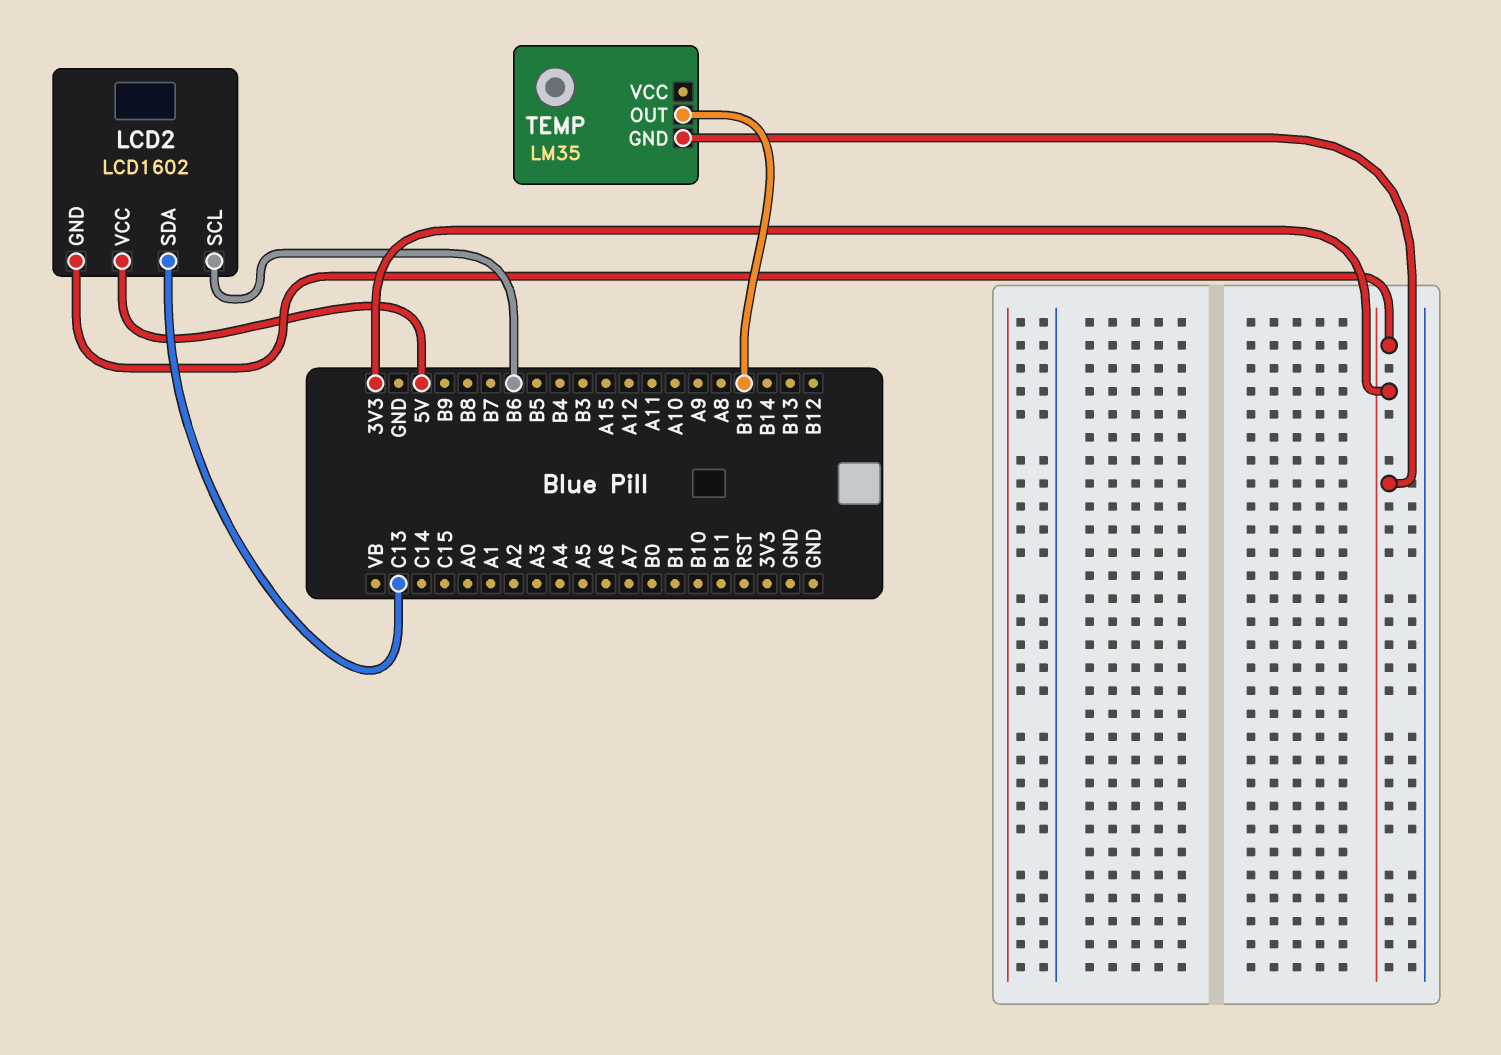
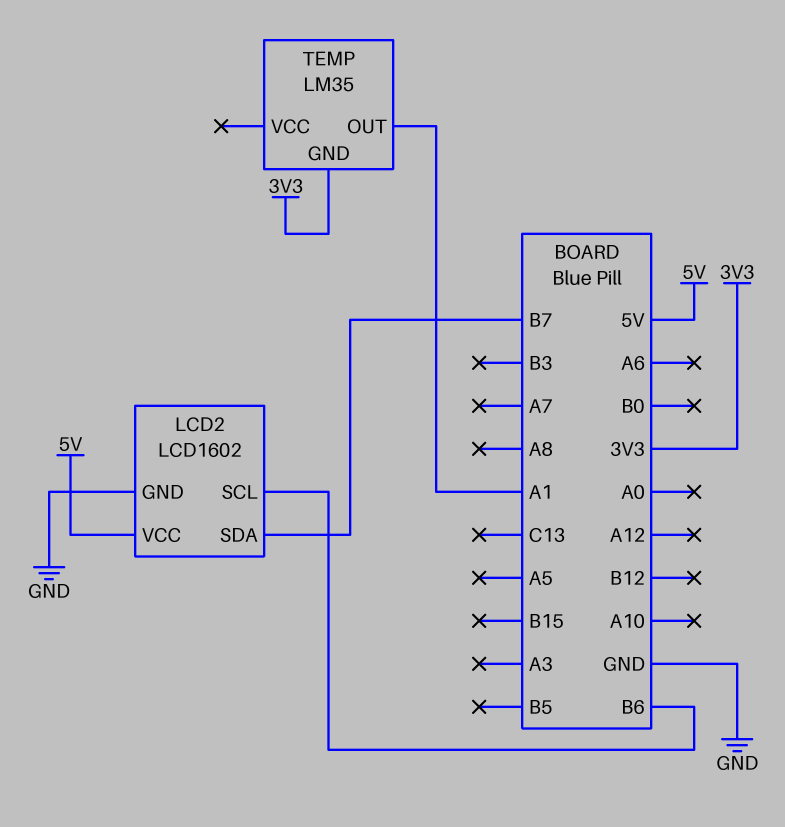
LCD2 pin GND: 3V3 -> GND
LCD2 pin SDA: C13 -> B7
TEMP pin OUT: B15 -> A1

